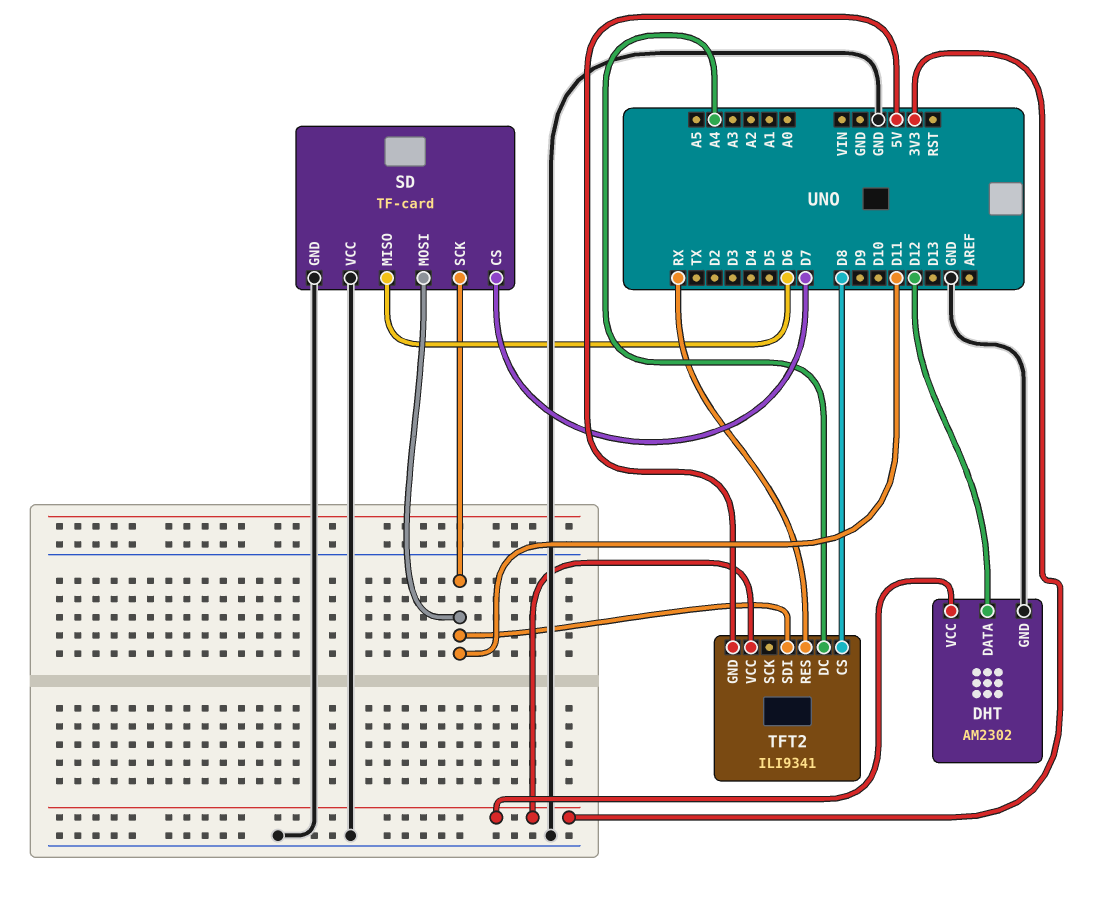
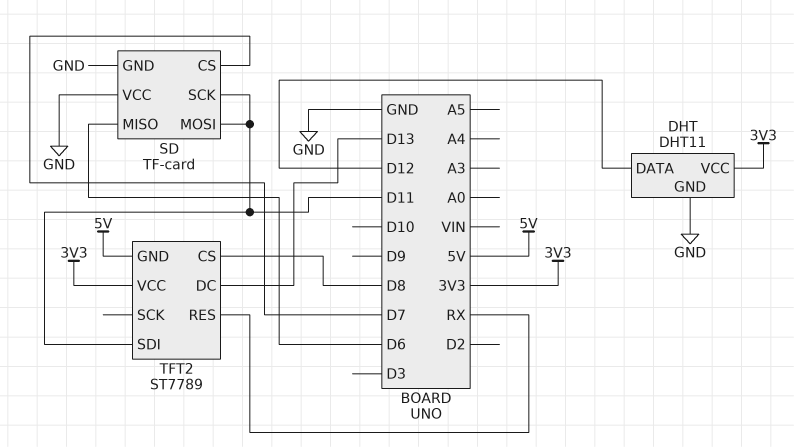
DHT: AM2302 -> DHT11
TFT2: ILI9341 -> ST7789
TFT2 pin DC: A4 -> D13

